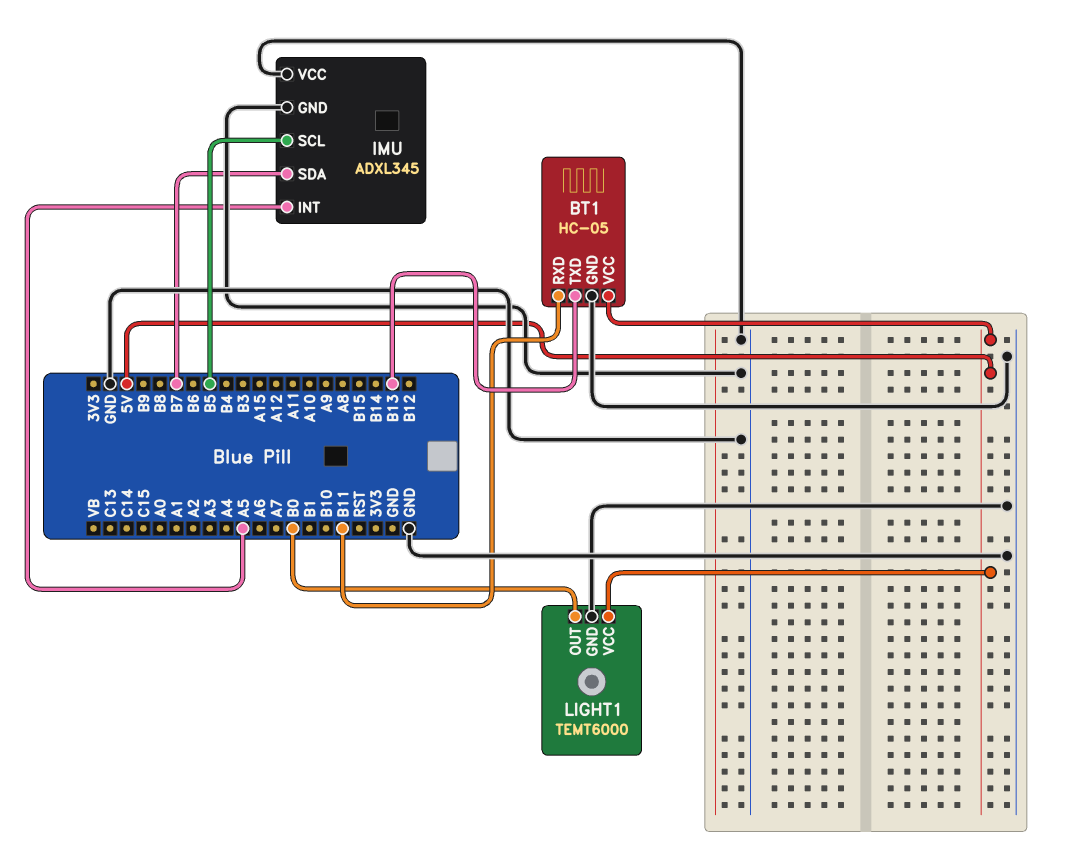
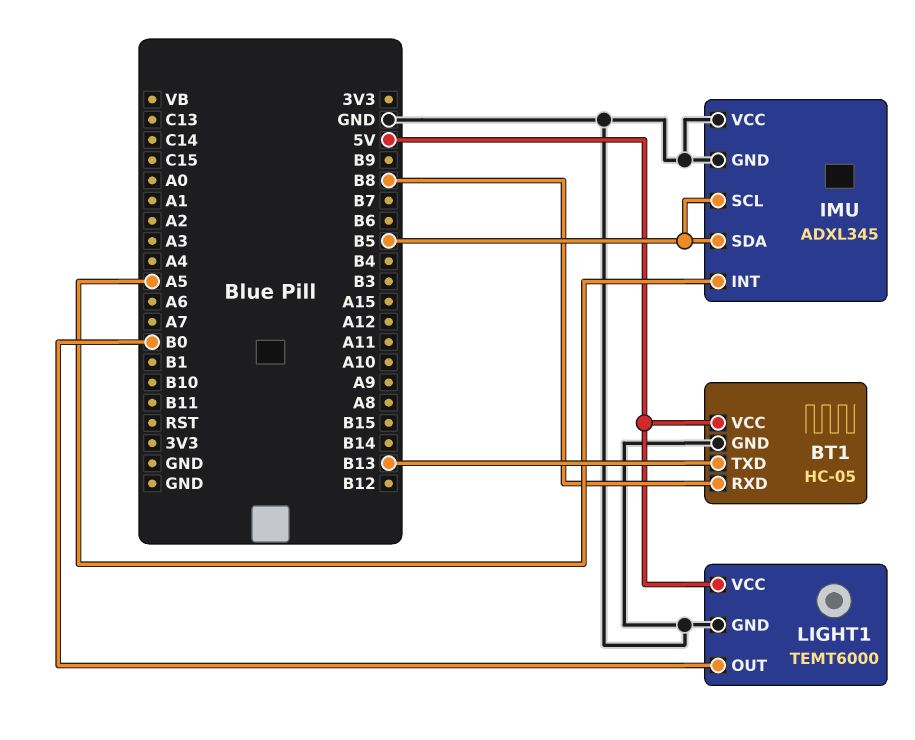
BT1 pin RXD: B11 -> B8
IMU pin SDA: B7 -> B5

